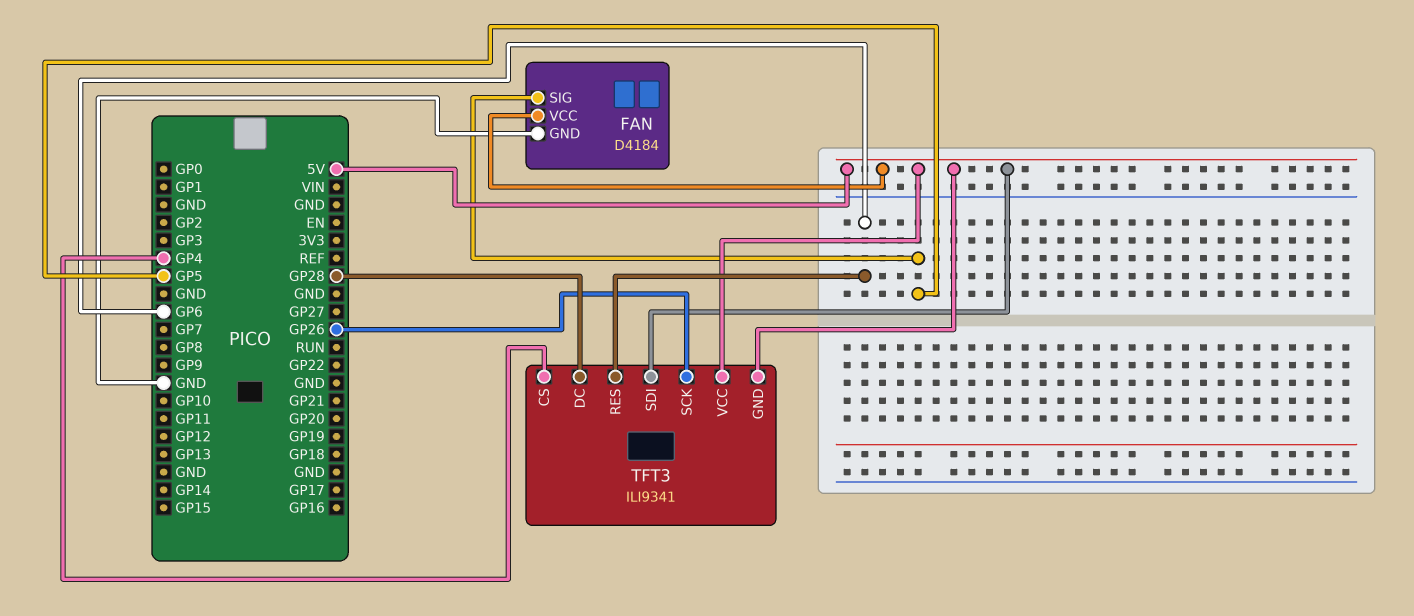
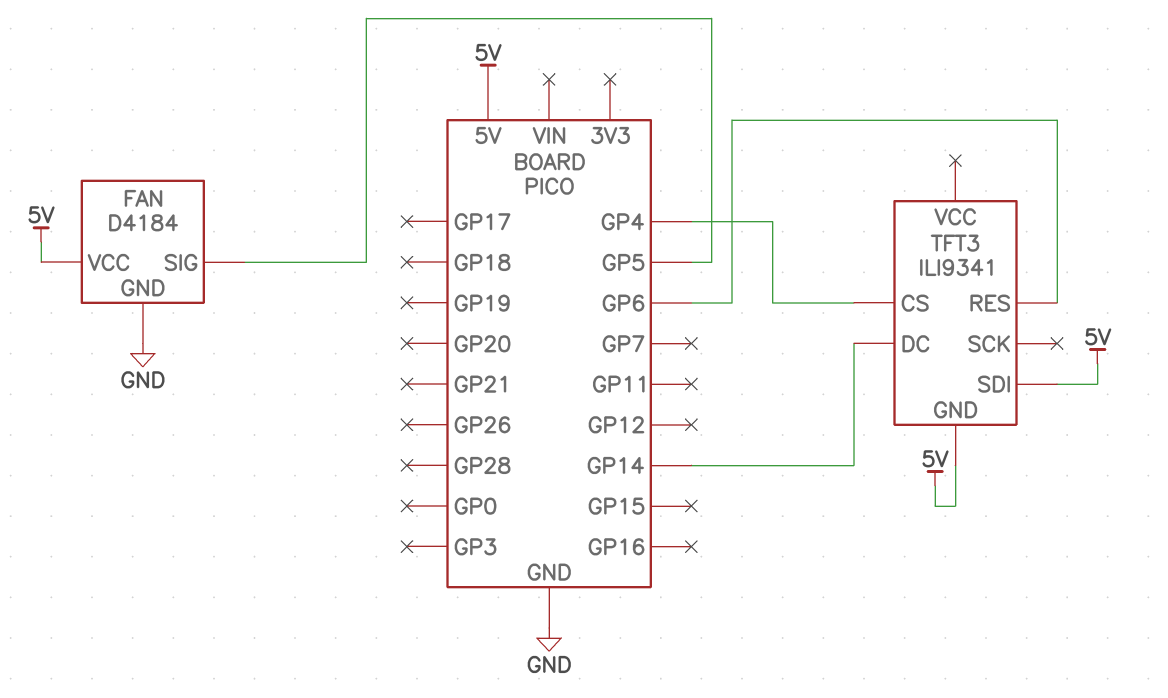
TFT3 pin DC: GP28 -> GP14
TFT3 pin SCK: GP26 -> none
TFT3 pin VCC: 5V -> none

